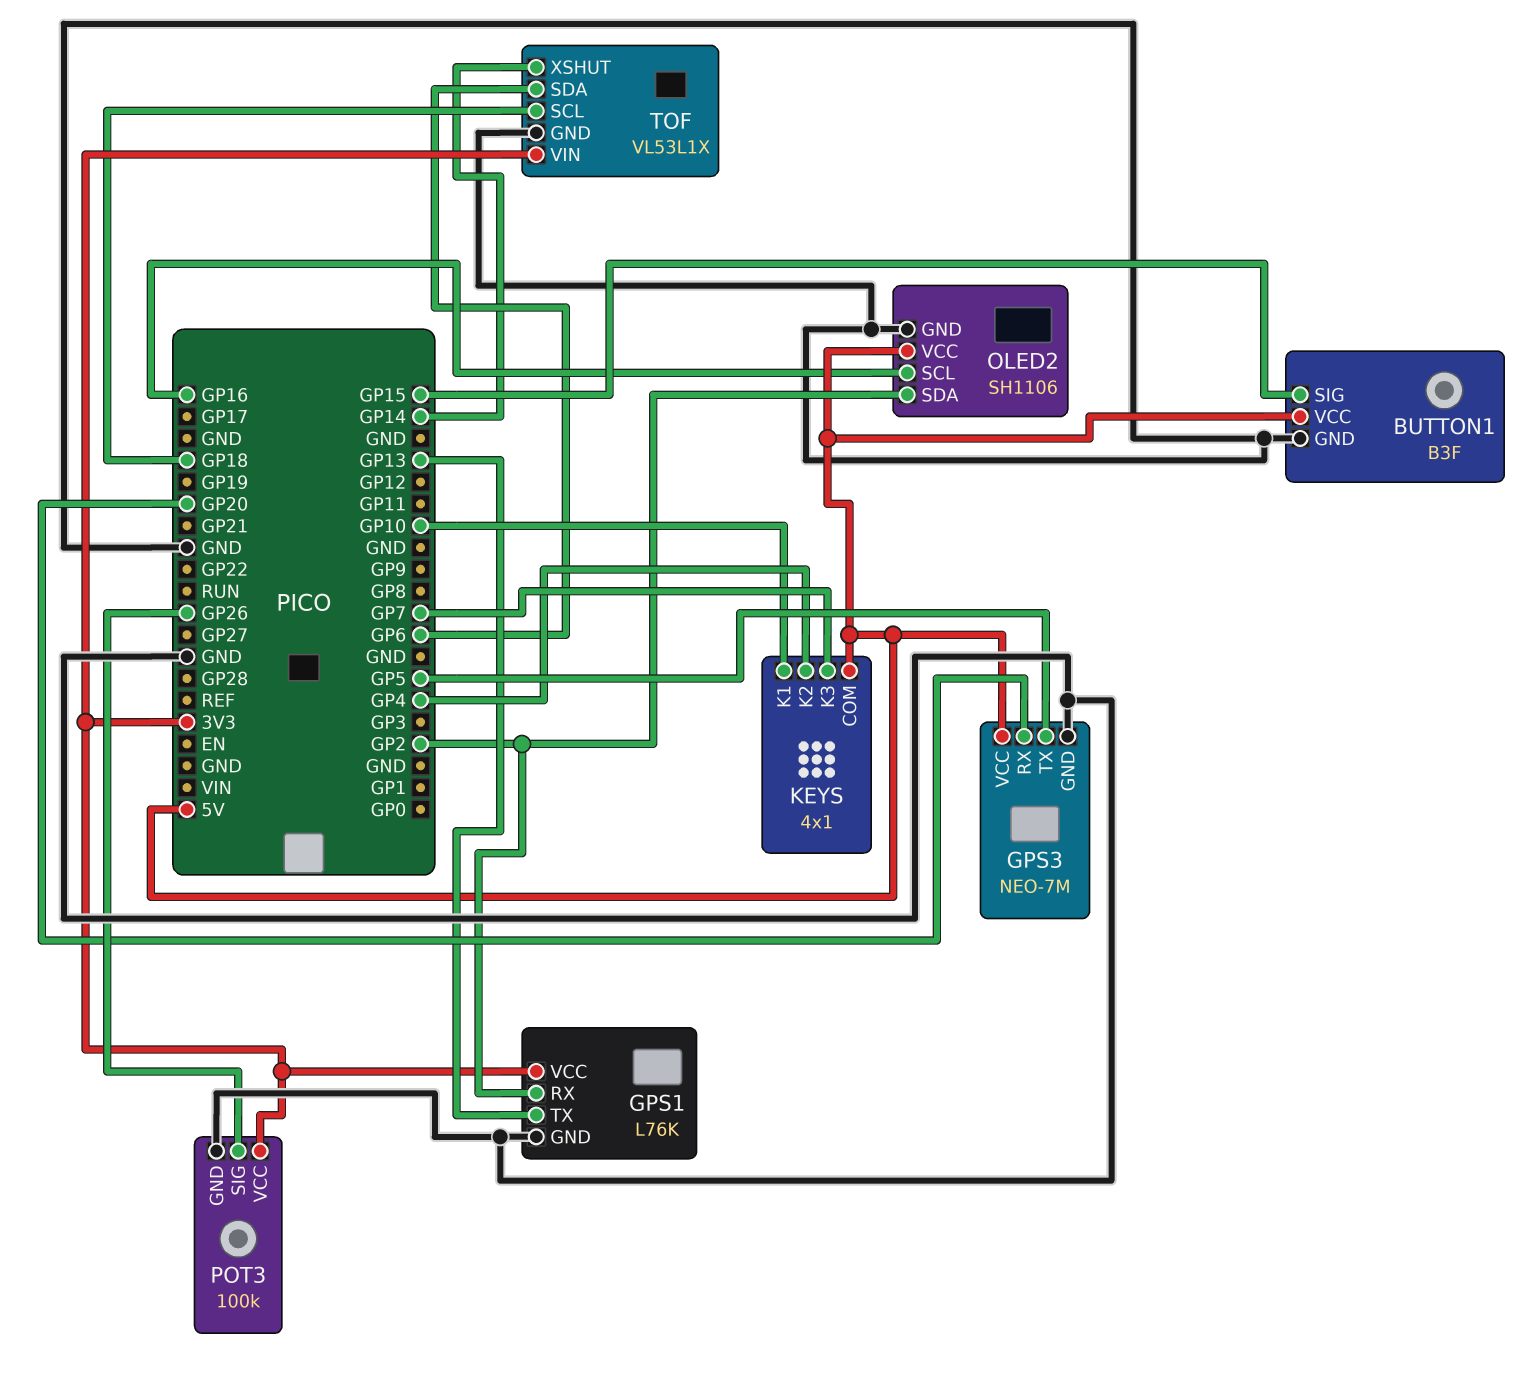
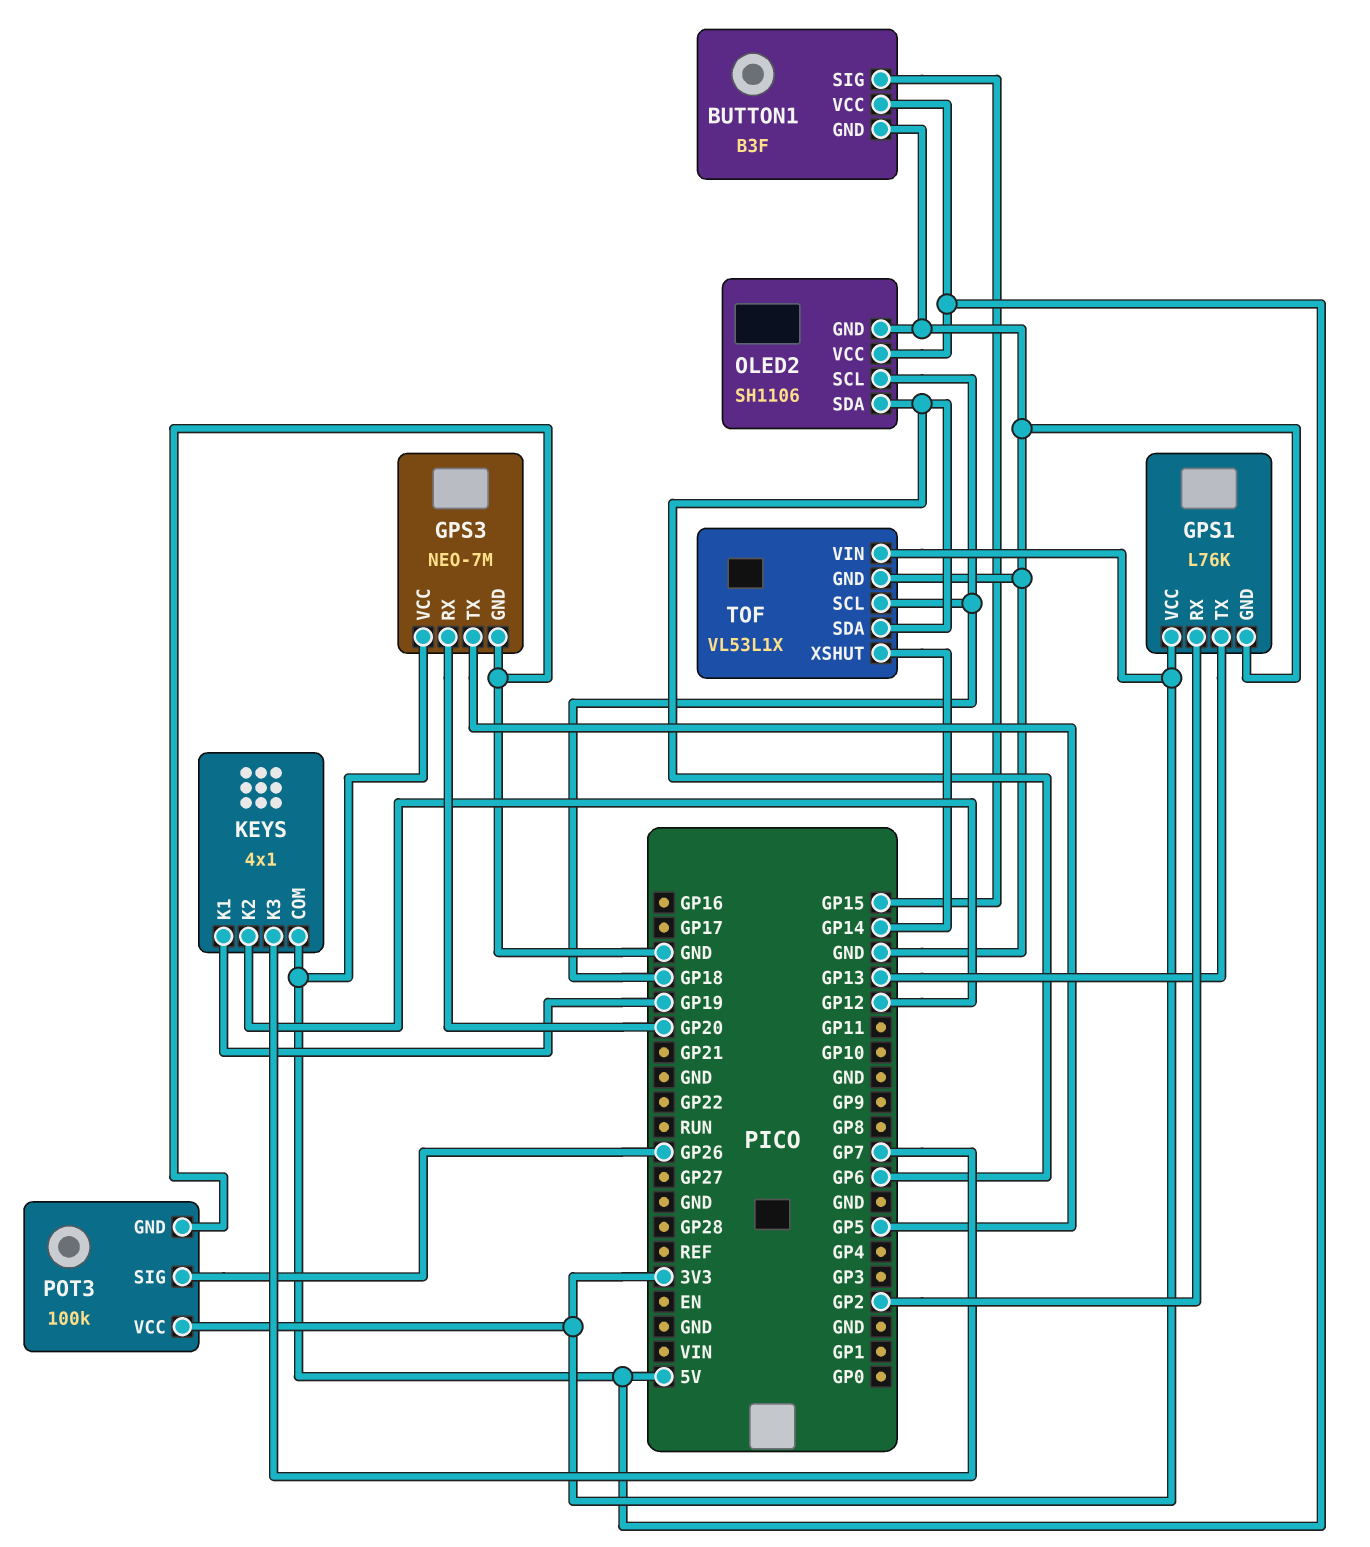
KEYS pin K1: GP10 -> GP19
KEYS pin K2: GP4 -> GP12
OLED2 pin SCL: GP16 -> GP18
OLED2 pin SDA: GP2 -> GP6

